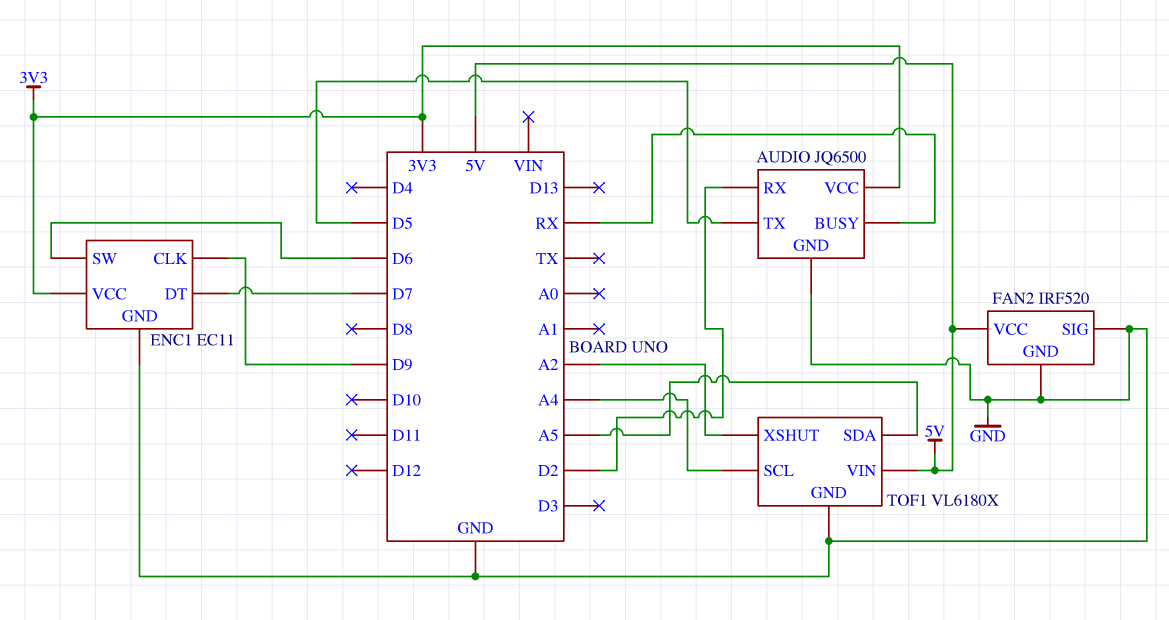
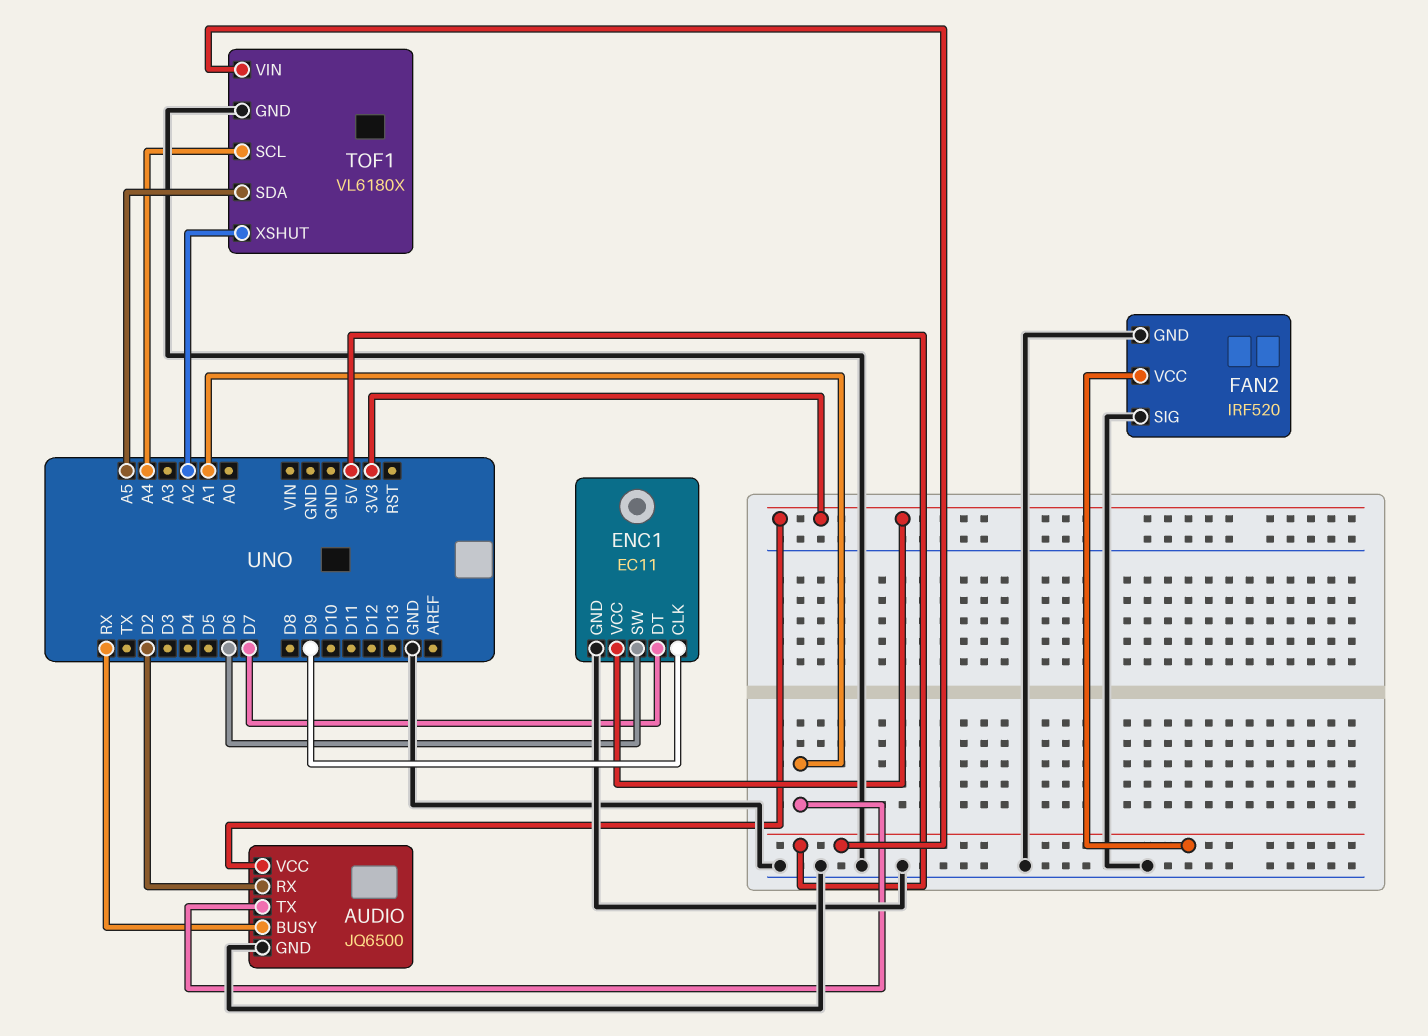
AUDIO pin TX: D5 -> A1

